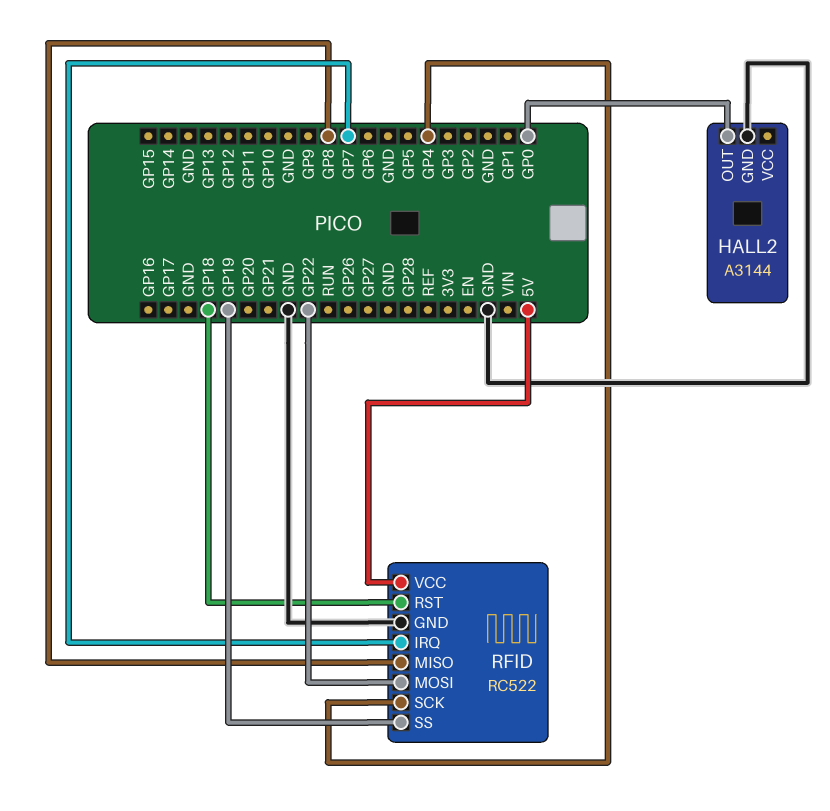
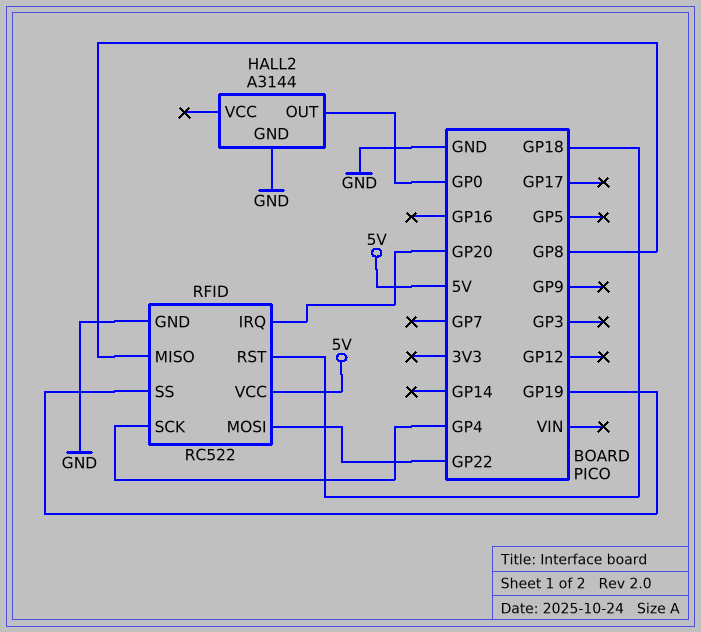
RFID pin IRQ: GP7 -> GP20

